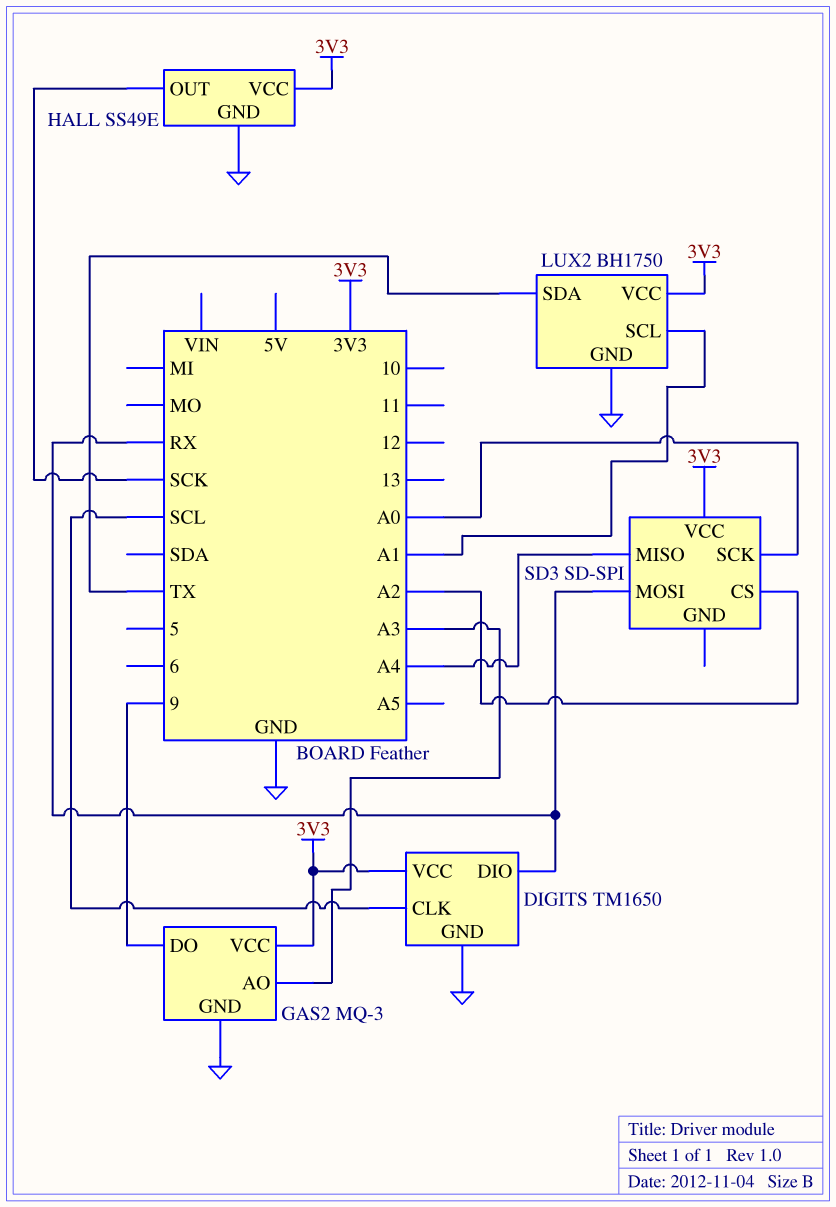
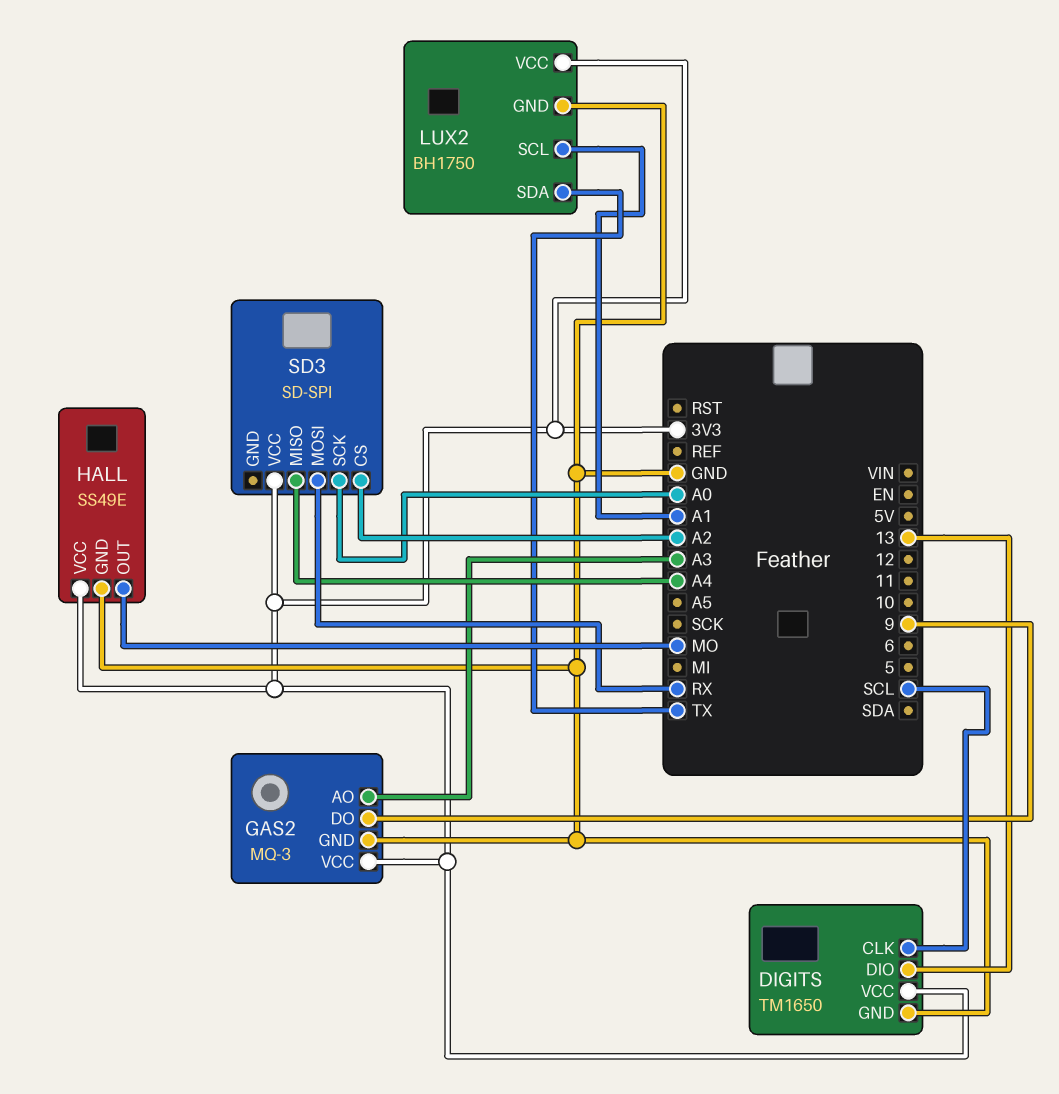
DIGITS pin DIO: RX -> 13
HALL pin OUT: SCK -> MO

